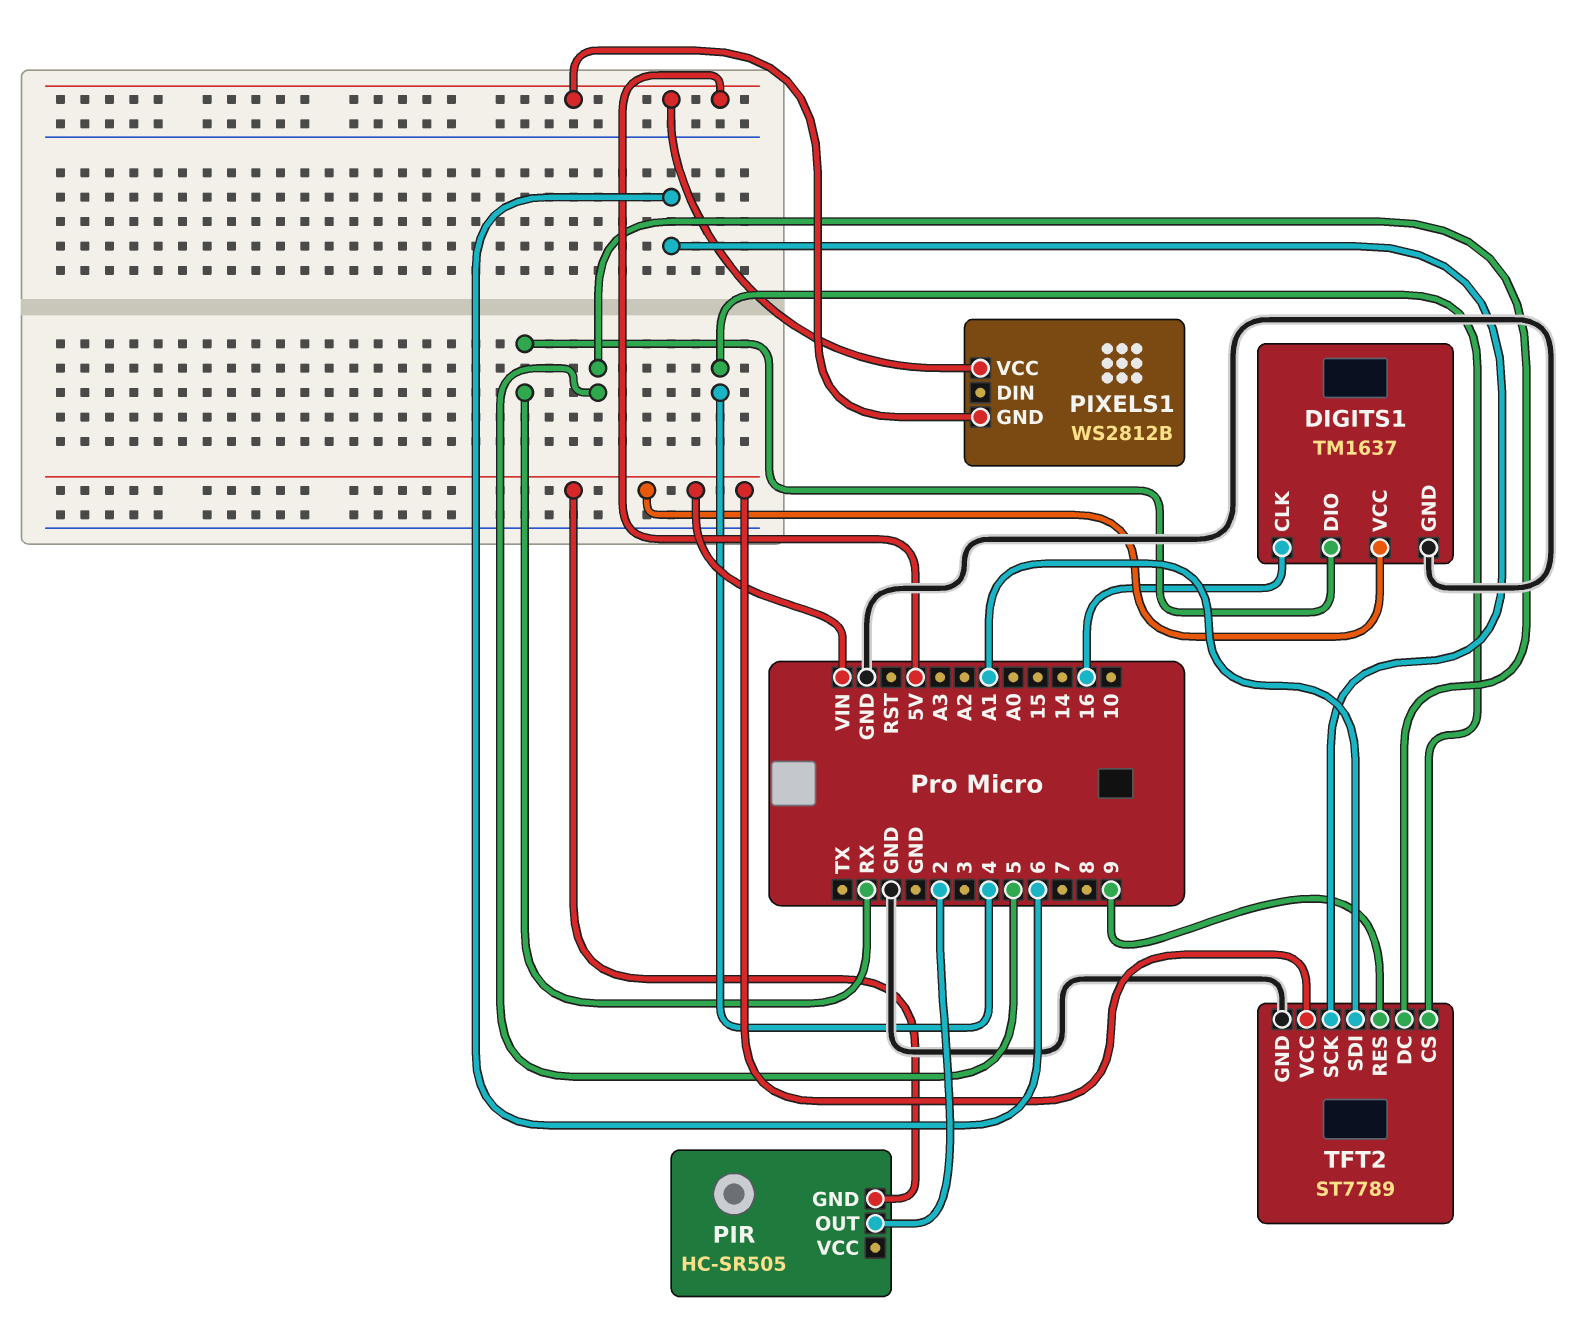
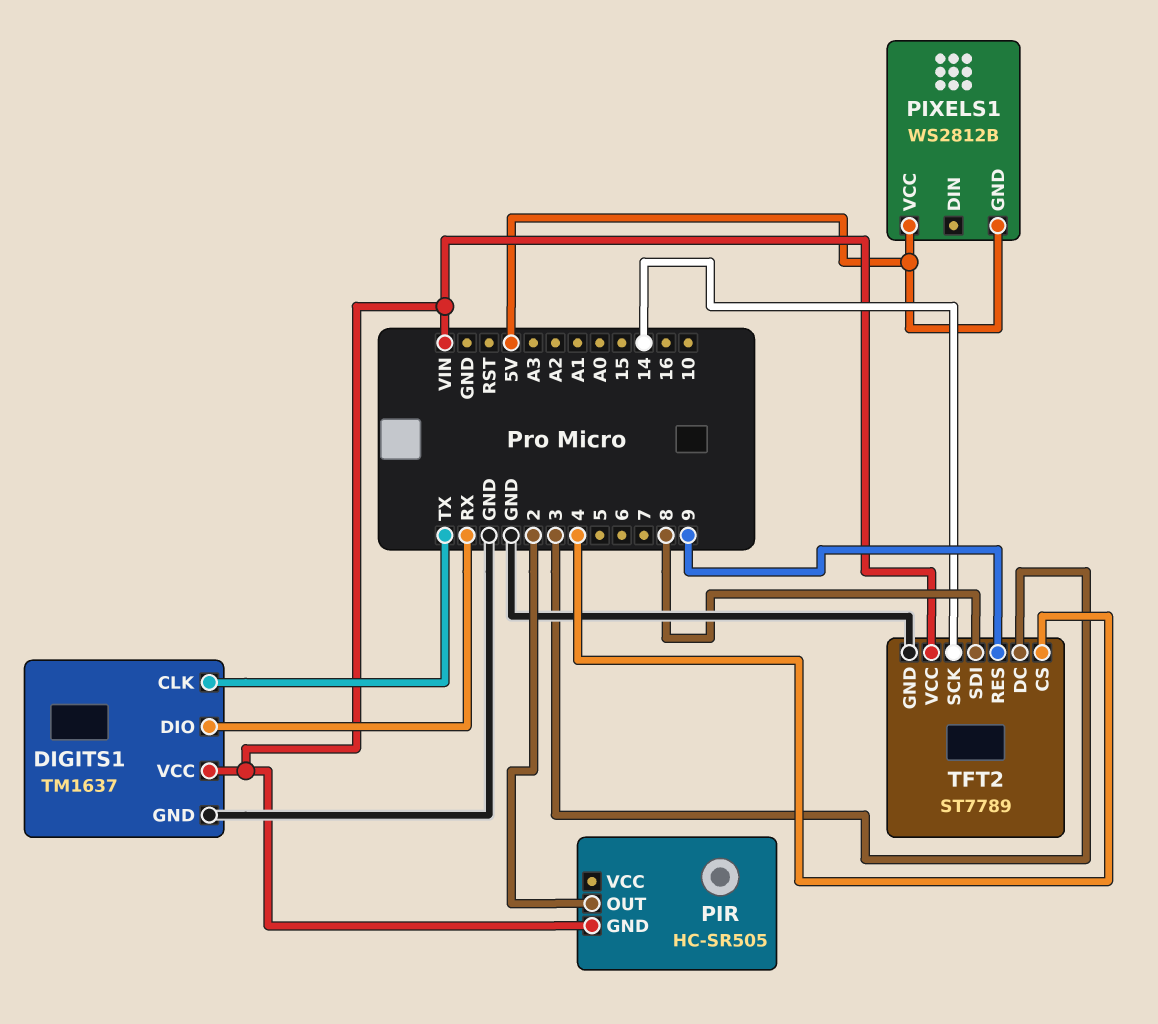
DIGITS1 pin CLK: 16 -> TX
TFT2 pin DC: 5 -> 3
TFT2 pin SCK: 6 -> 14
TFT2 pin SDI: A1 -> 8

